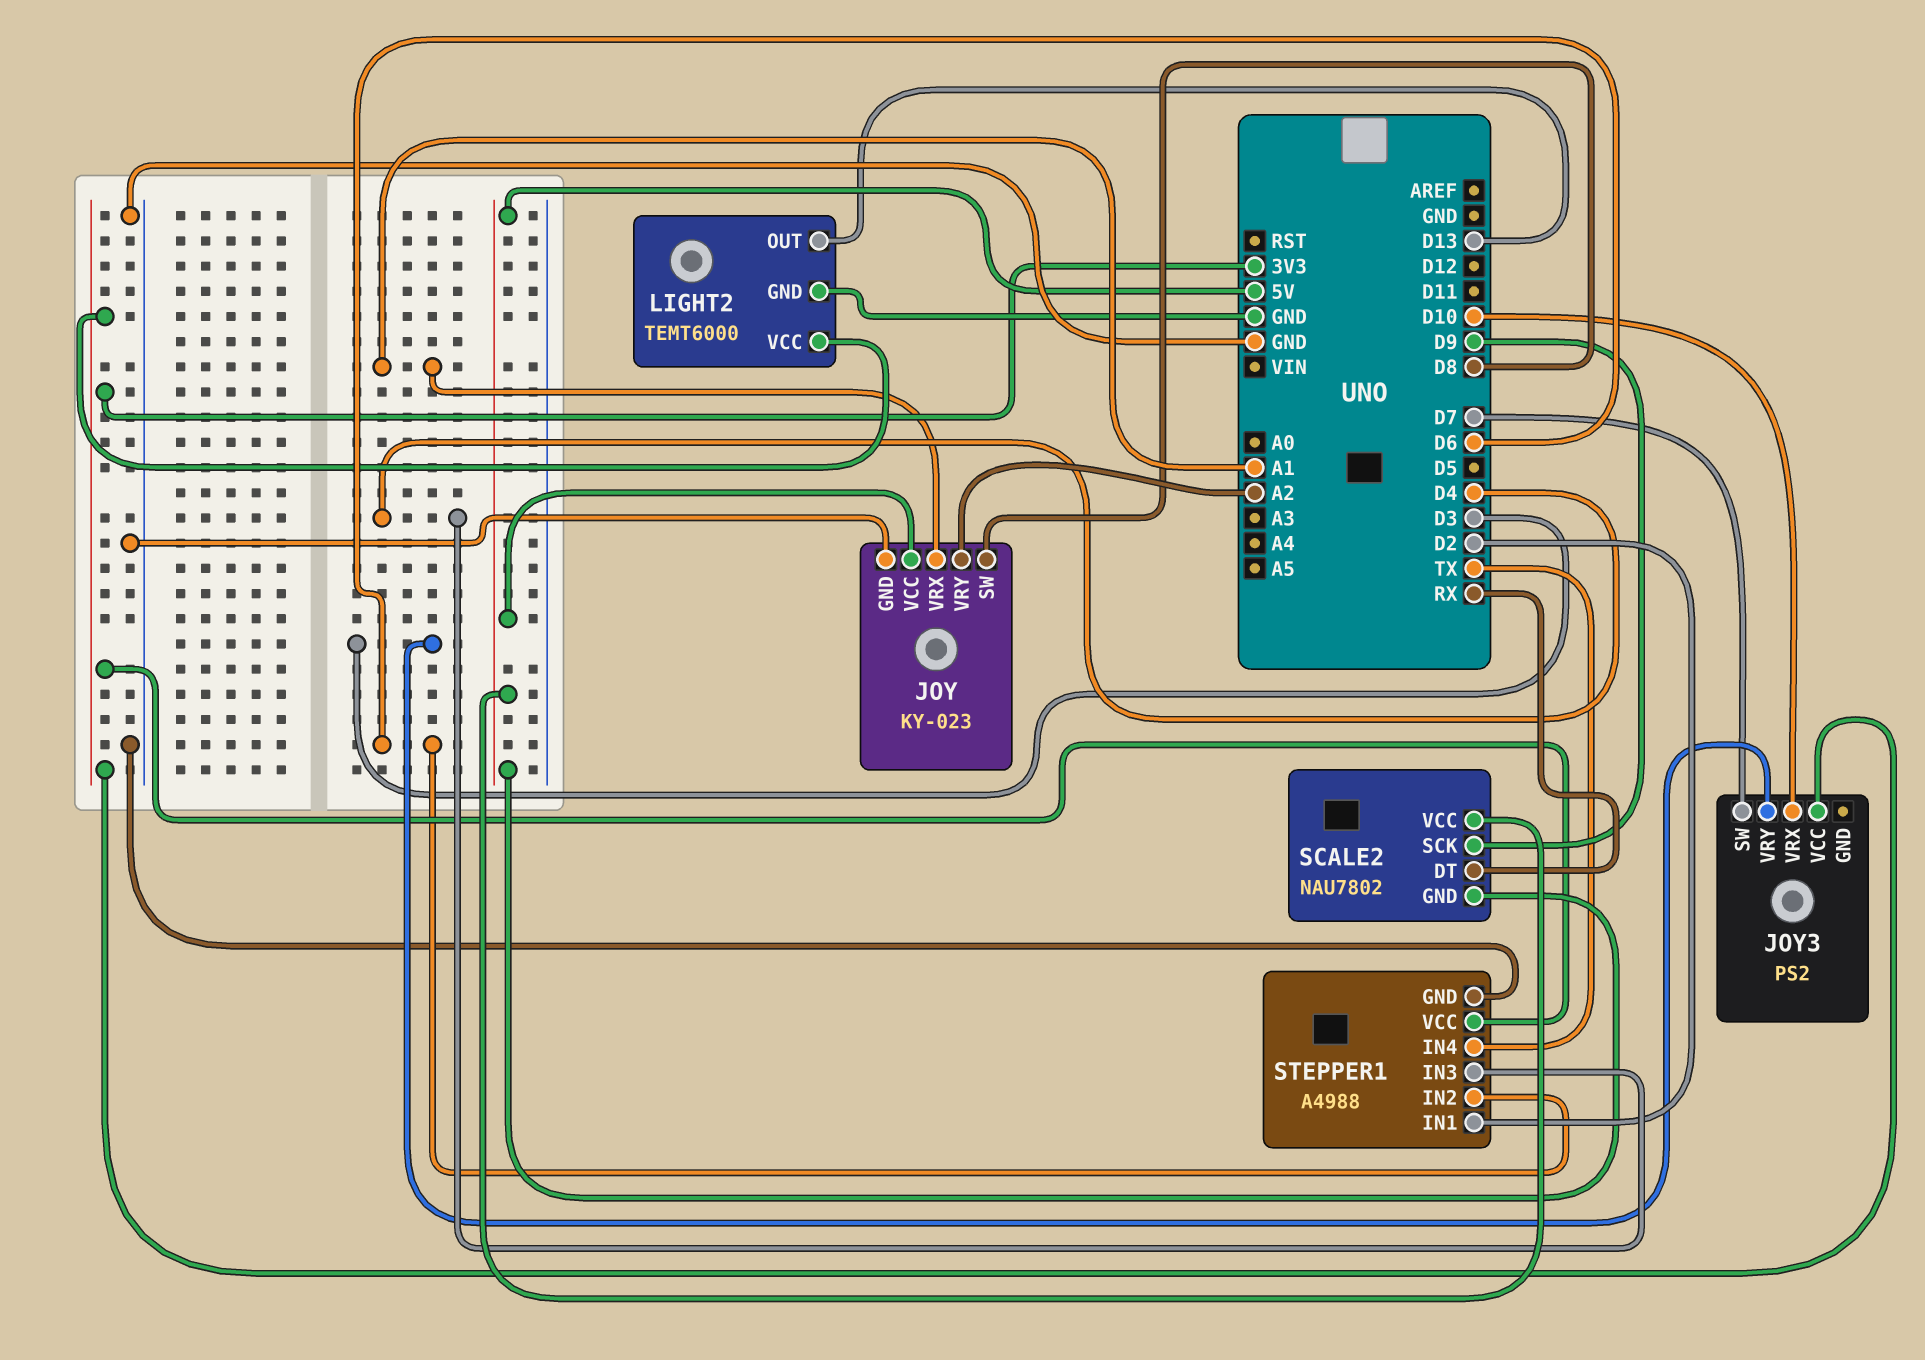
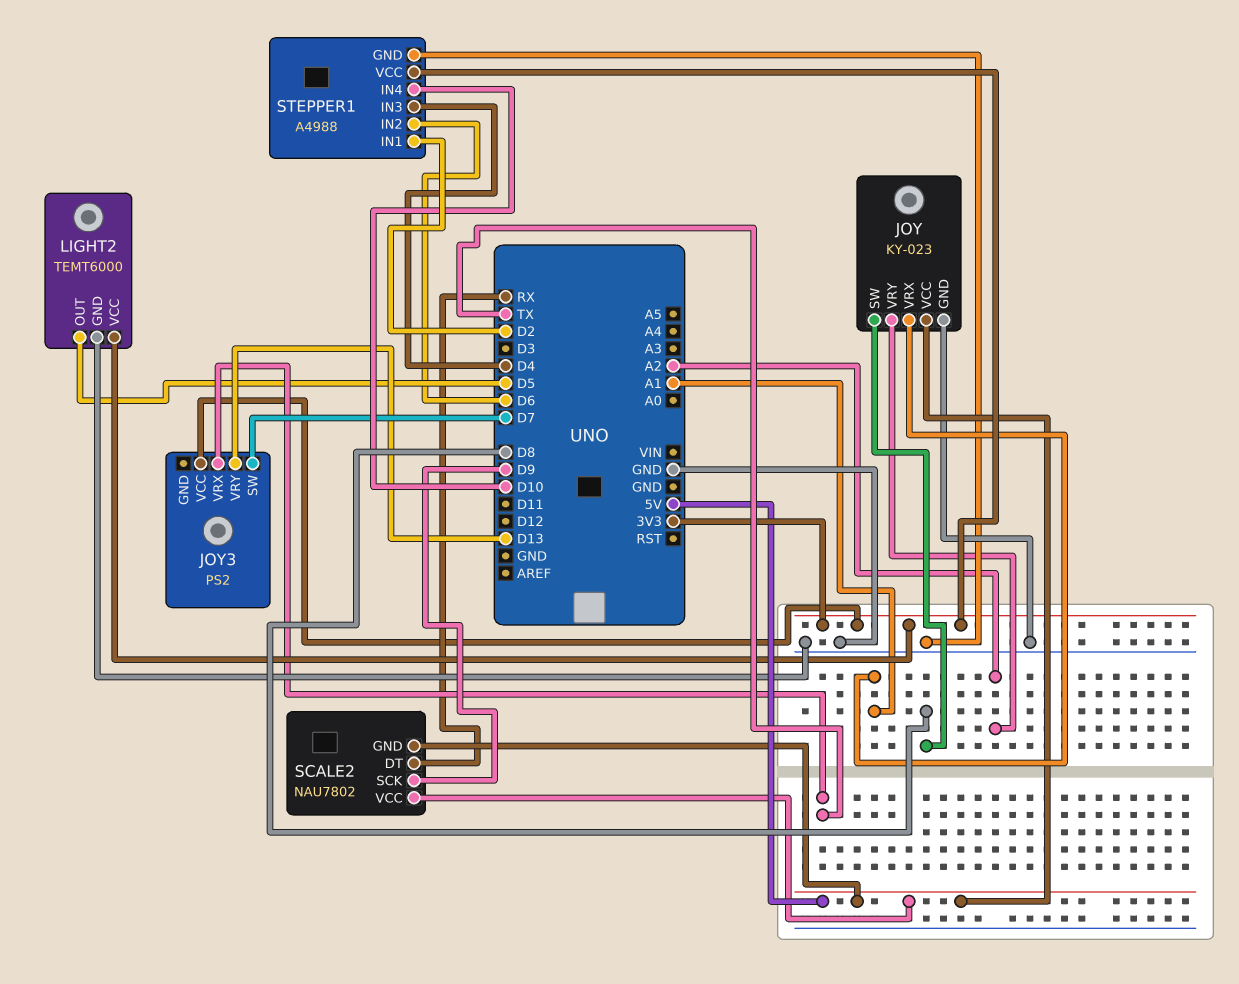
JOY3 pin VRX: D10 -> TX
JOY3 pin VRY: D3 -> D13
LIGHT2 pin OUT: D13 -> D5
STEPPER1 pin IN4: TX -> D10

